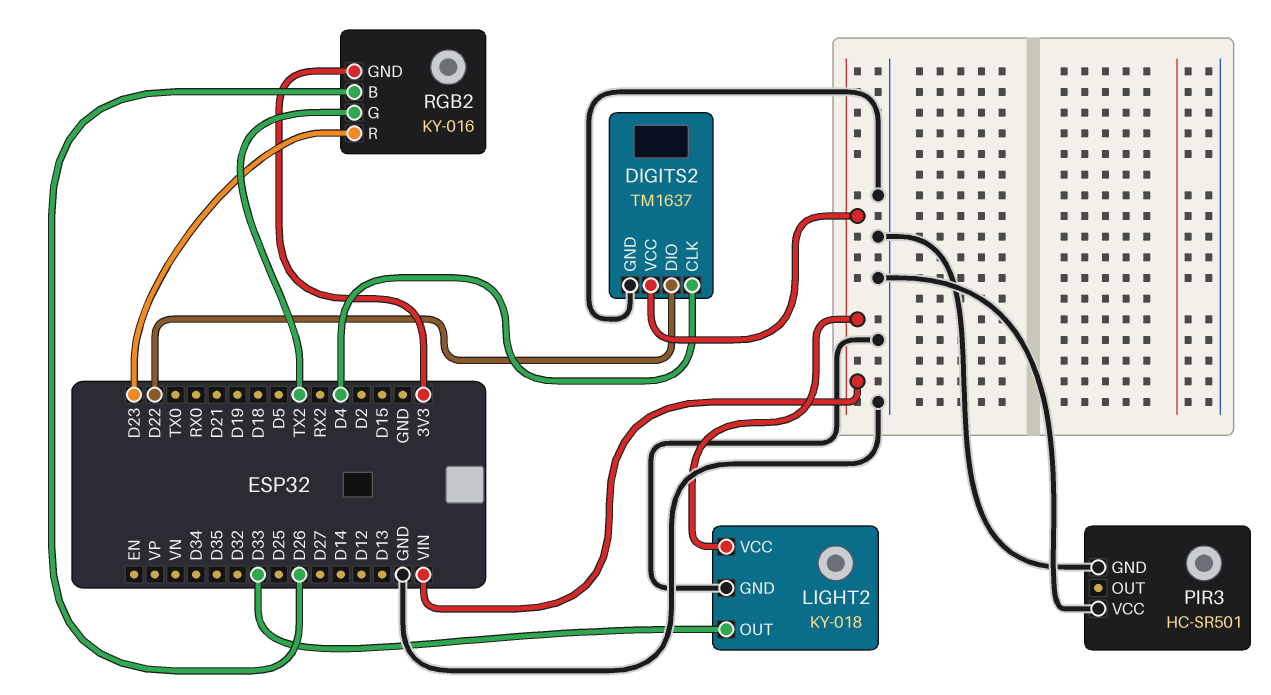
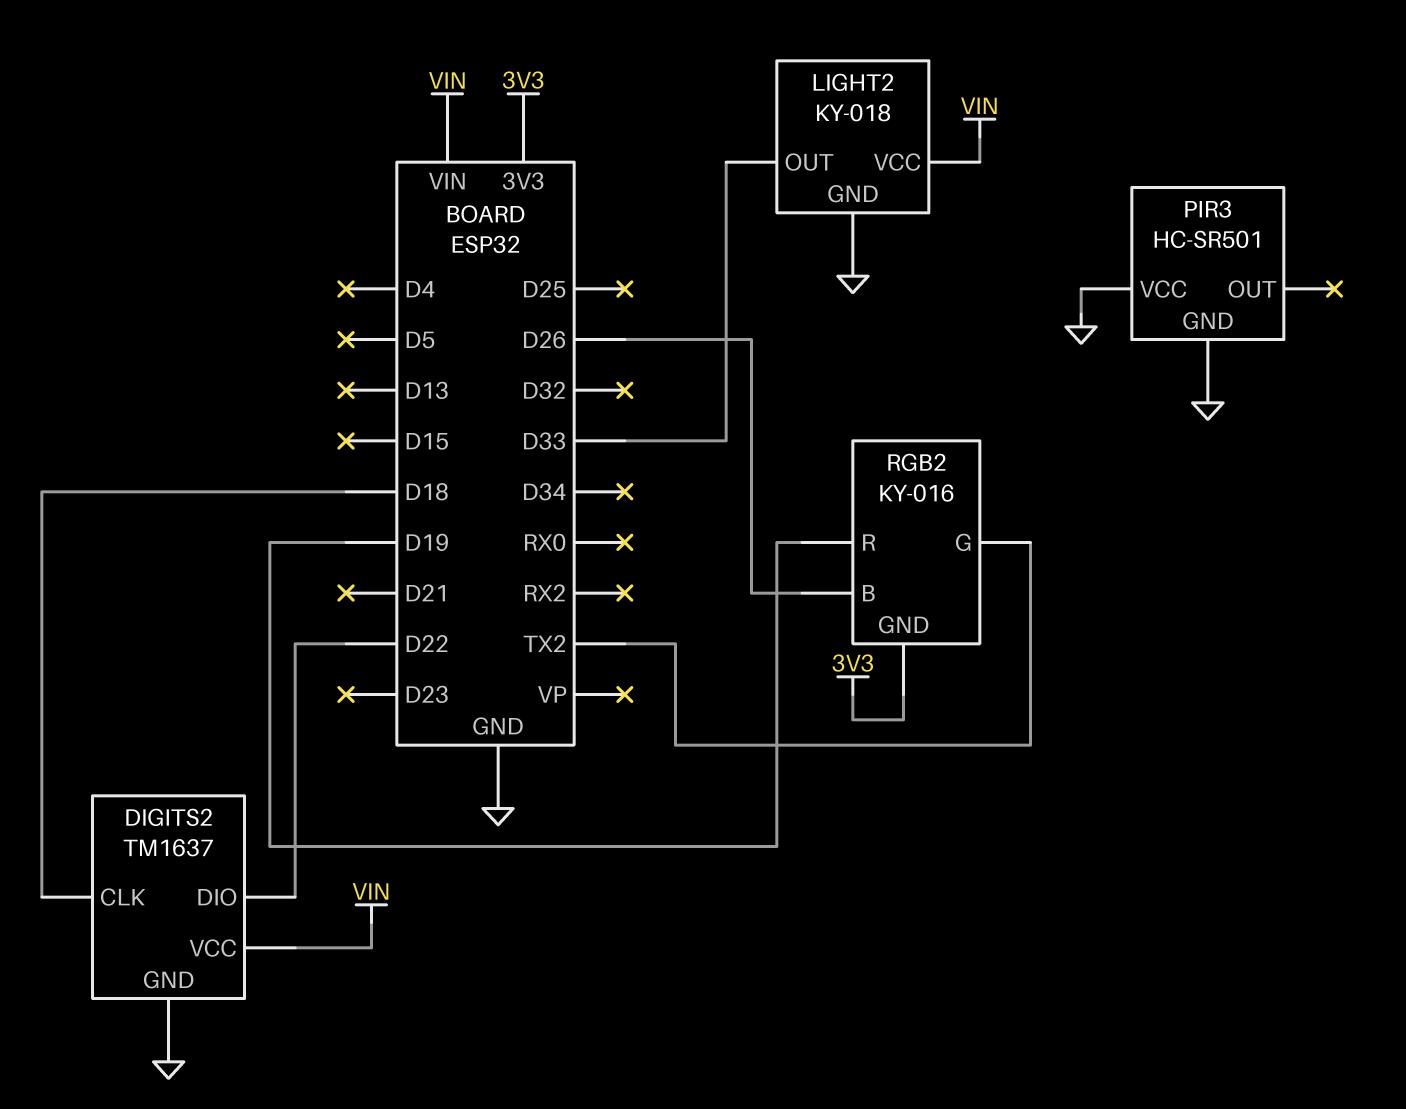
DIGITS2 pin CLK: D4 -> D18
RGB2 pin R: D23 -> D19

